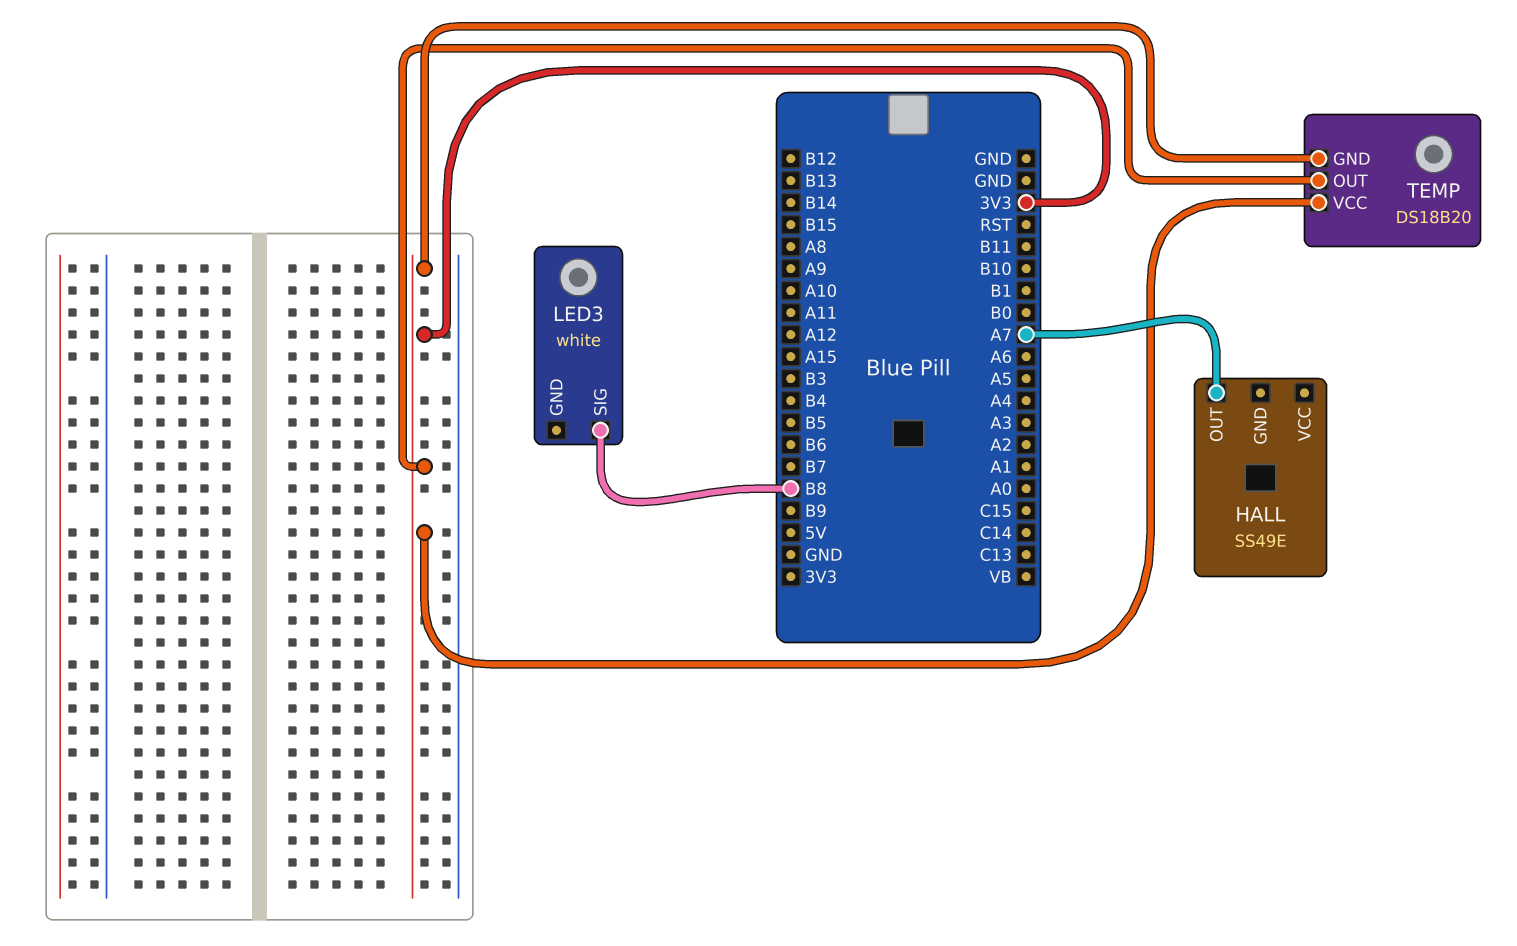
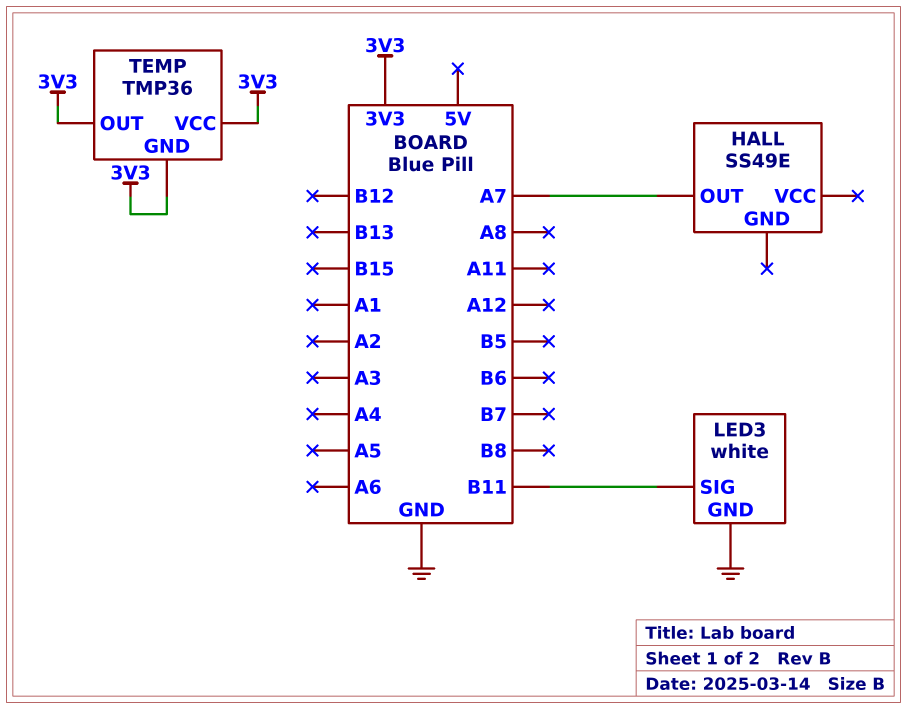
LED3 pin GND: none -> GND
LED3 pin SIG: B8 -> B11
TEMP: DS18B20 -> TMP36

